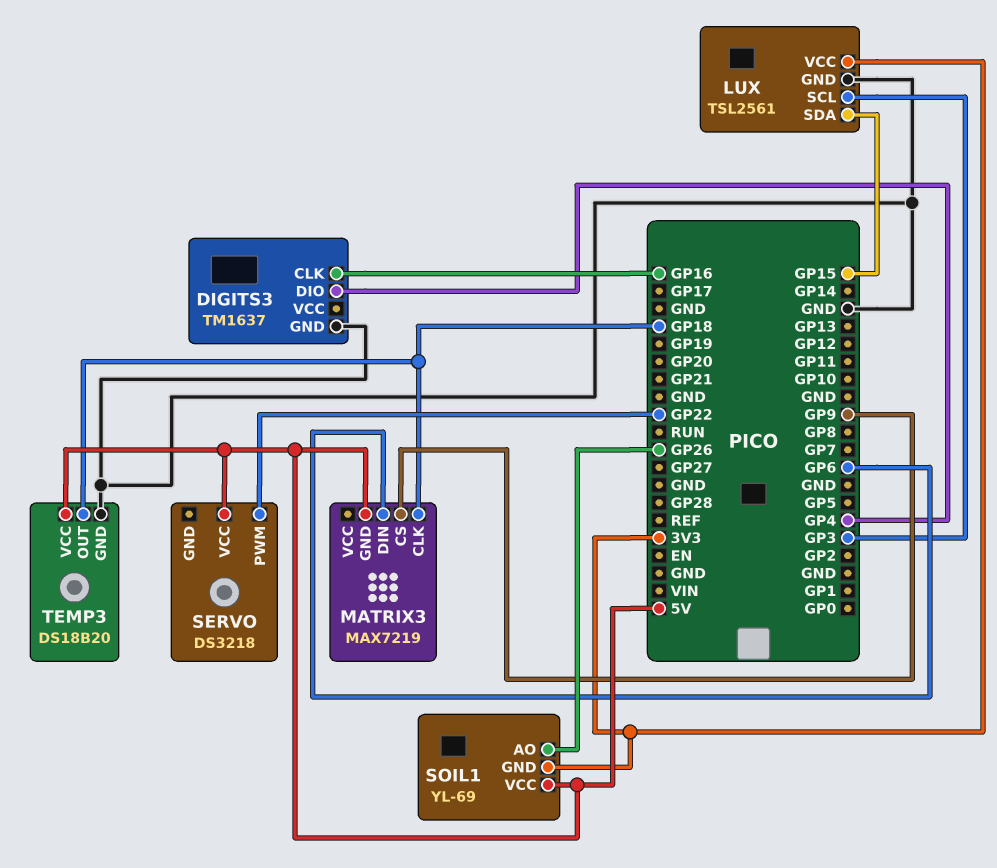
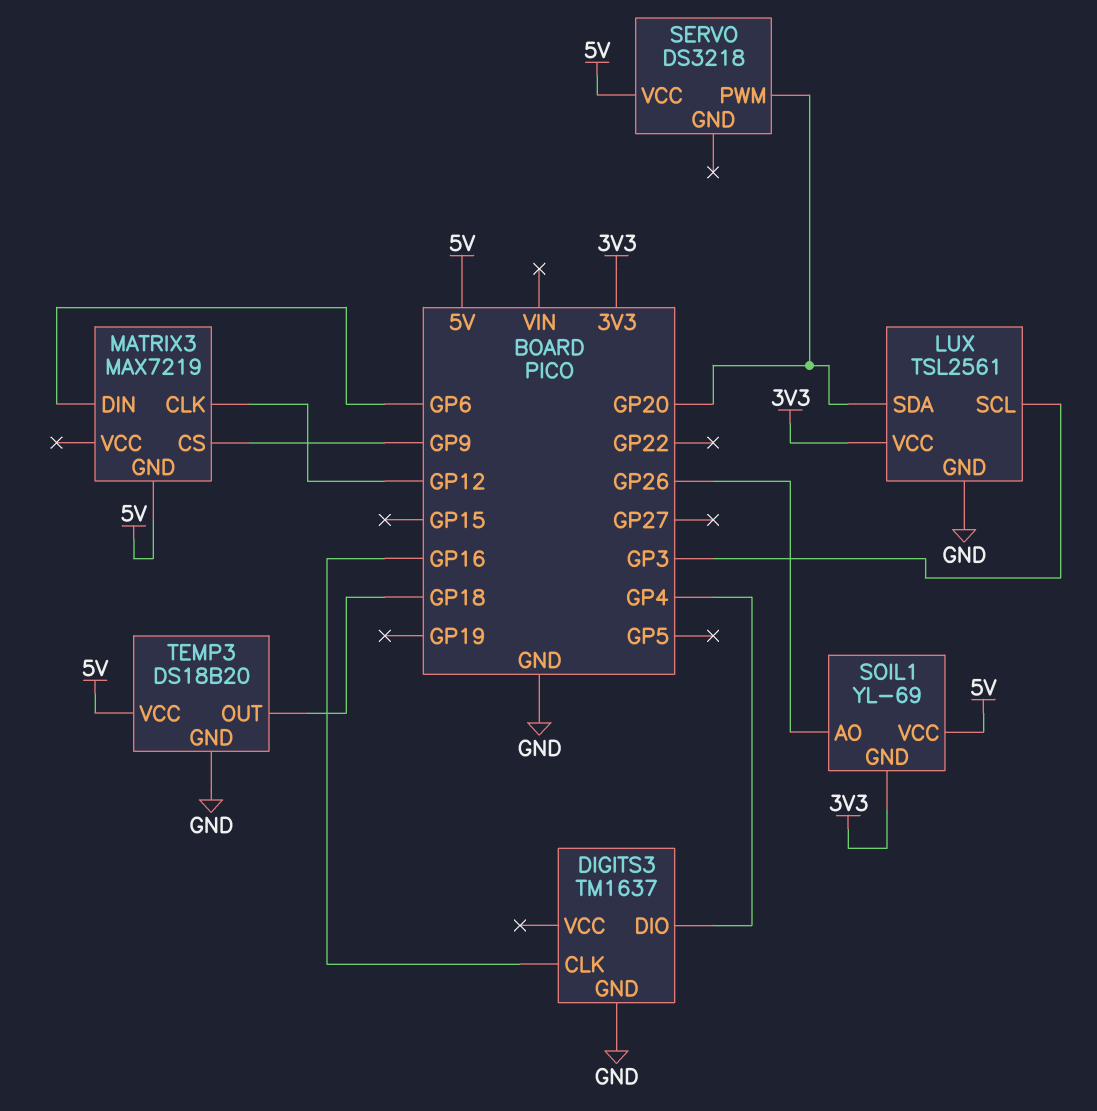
LUX pin SDA: GP15 -> GP20
MATRIX3 pin CLK: GP18 -> GP12
SERVO pin PWM: GP22 -> GP20

